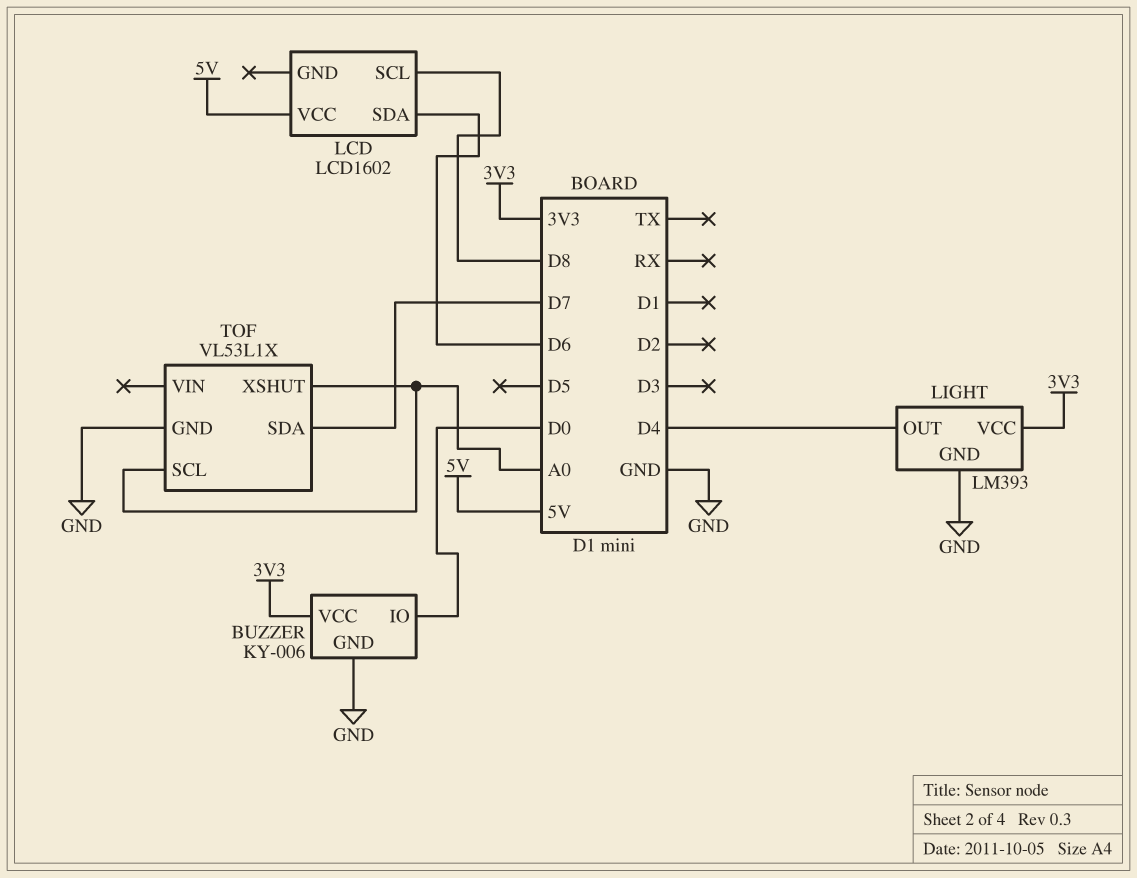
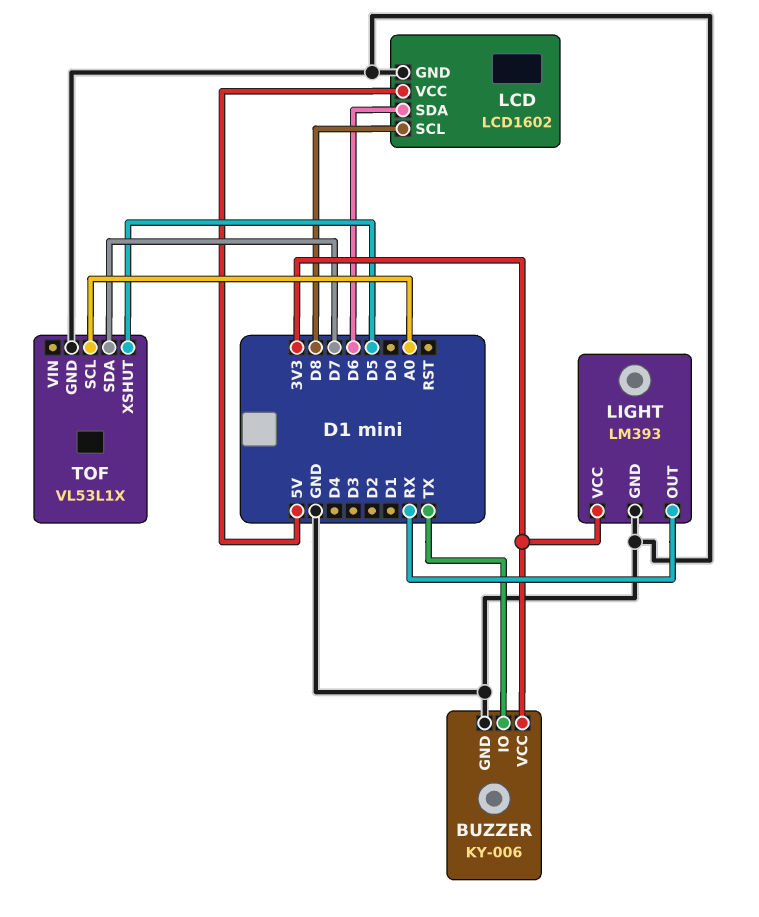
BUZZER pin IO: D0 -> TX
LCD pin GND: none -> GND
LIGHT pin OUT: D4 -> RX
TOF pin XSHUT: A0 -> D5

